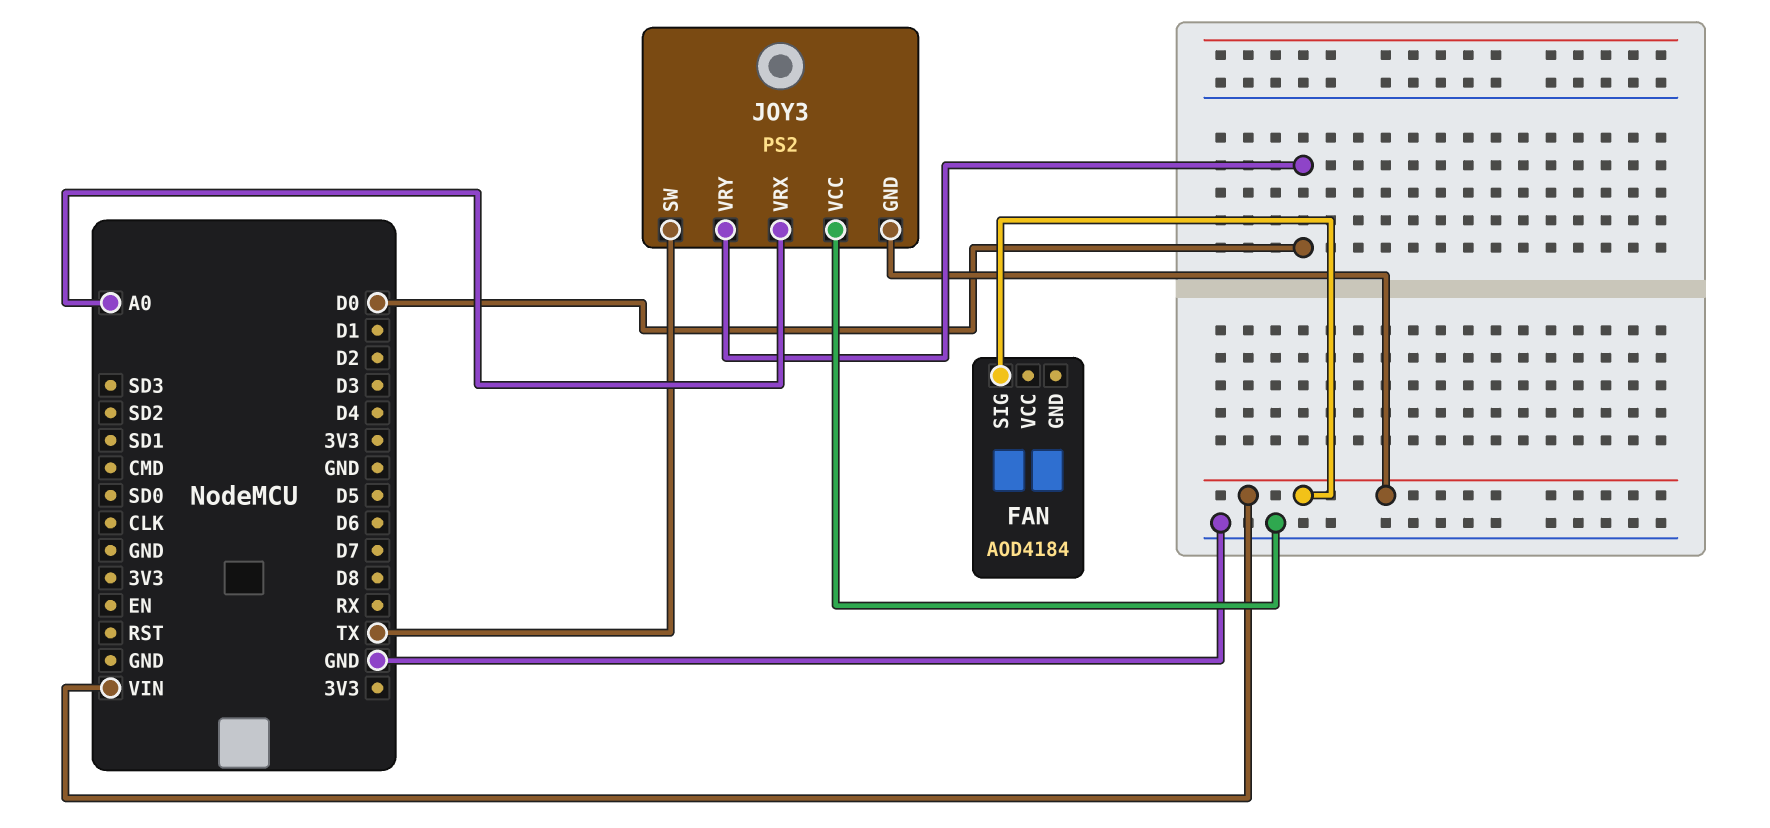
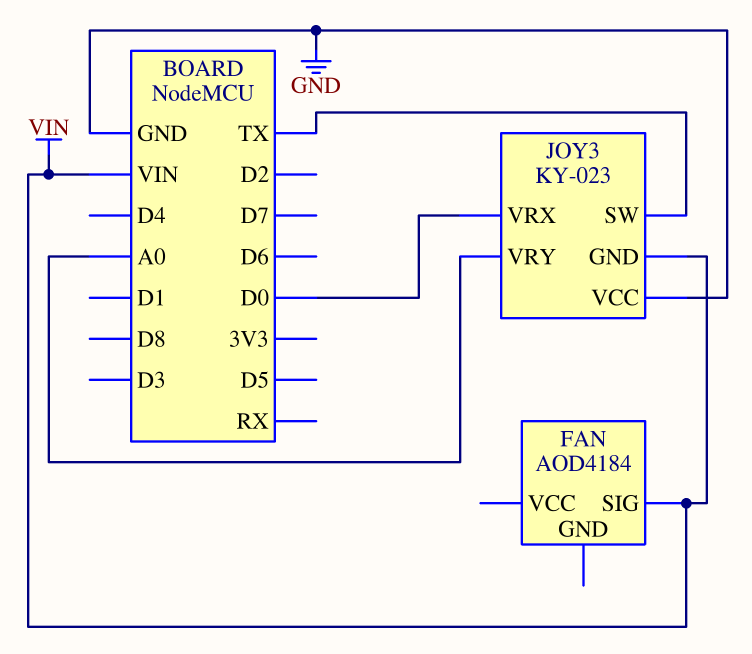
JOY3: PS2 -> KY-023
JOY3 pin VRX: A0 -> D0
JOY3 pin VRY: D0 -> A0

